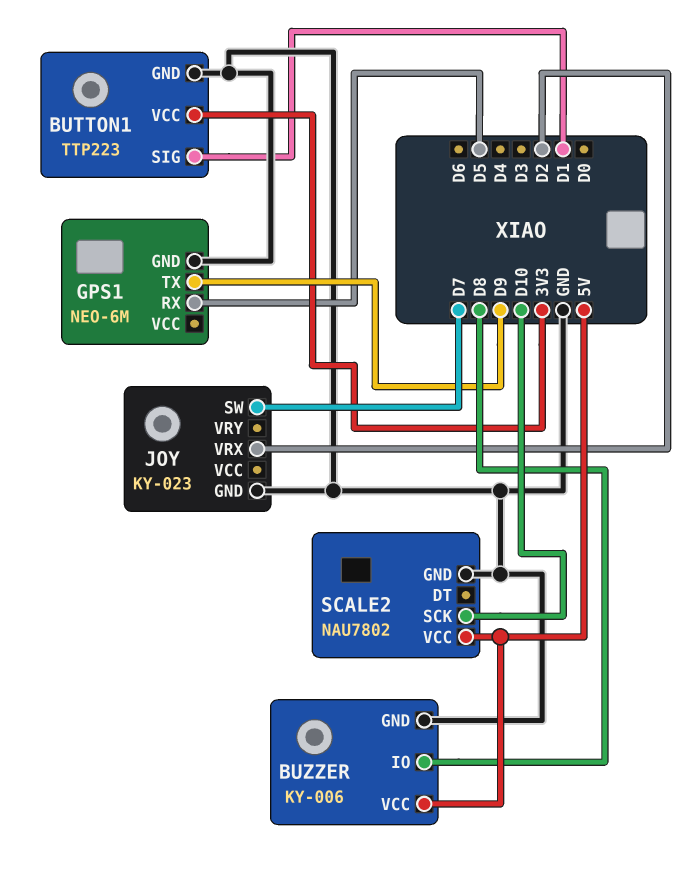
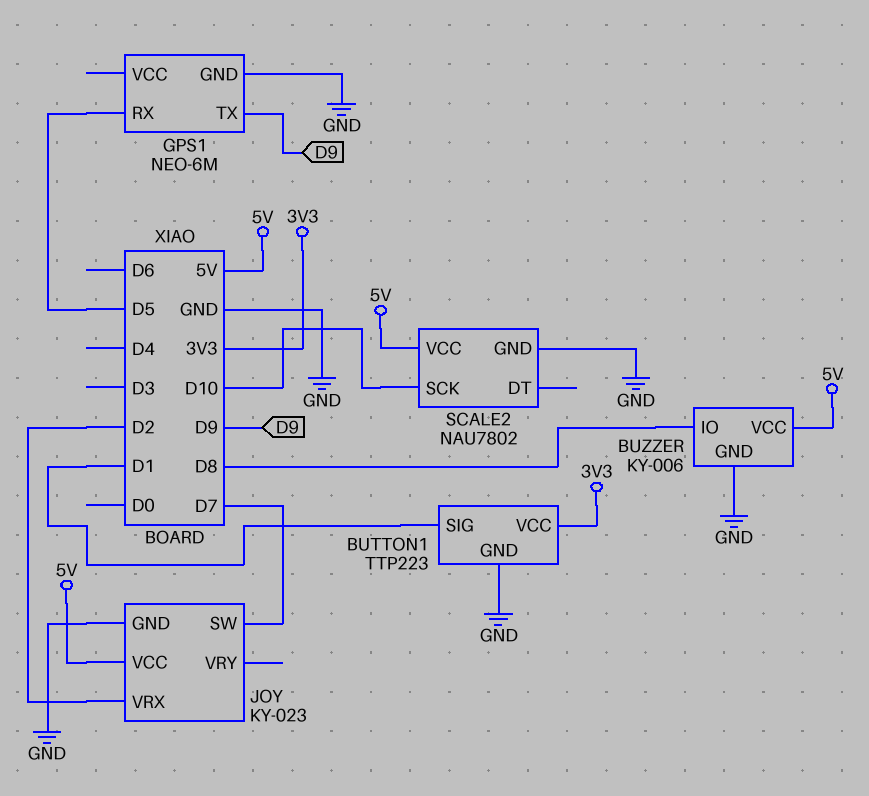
JOY pin VCC: none -> 5V

